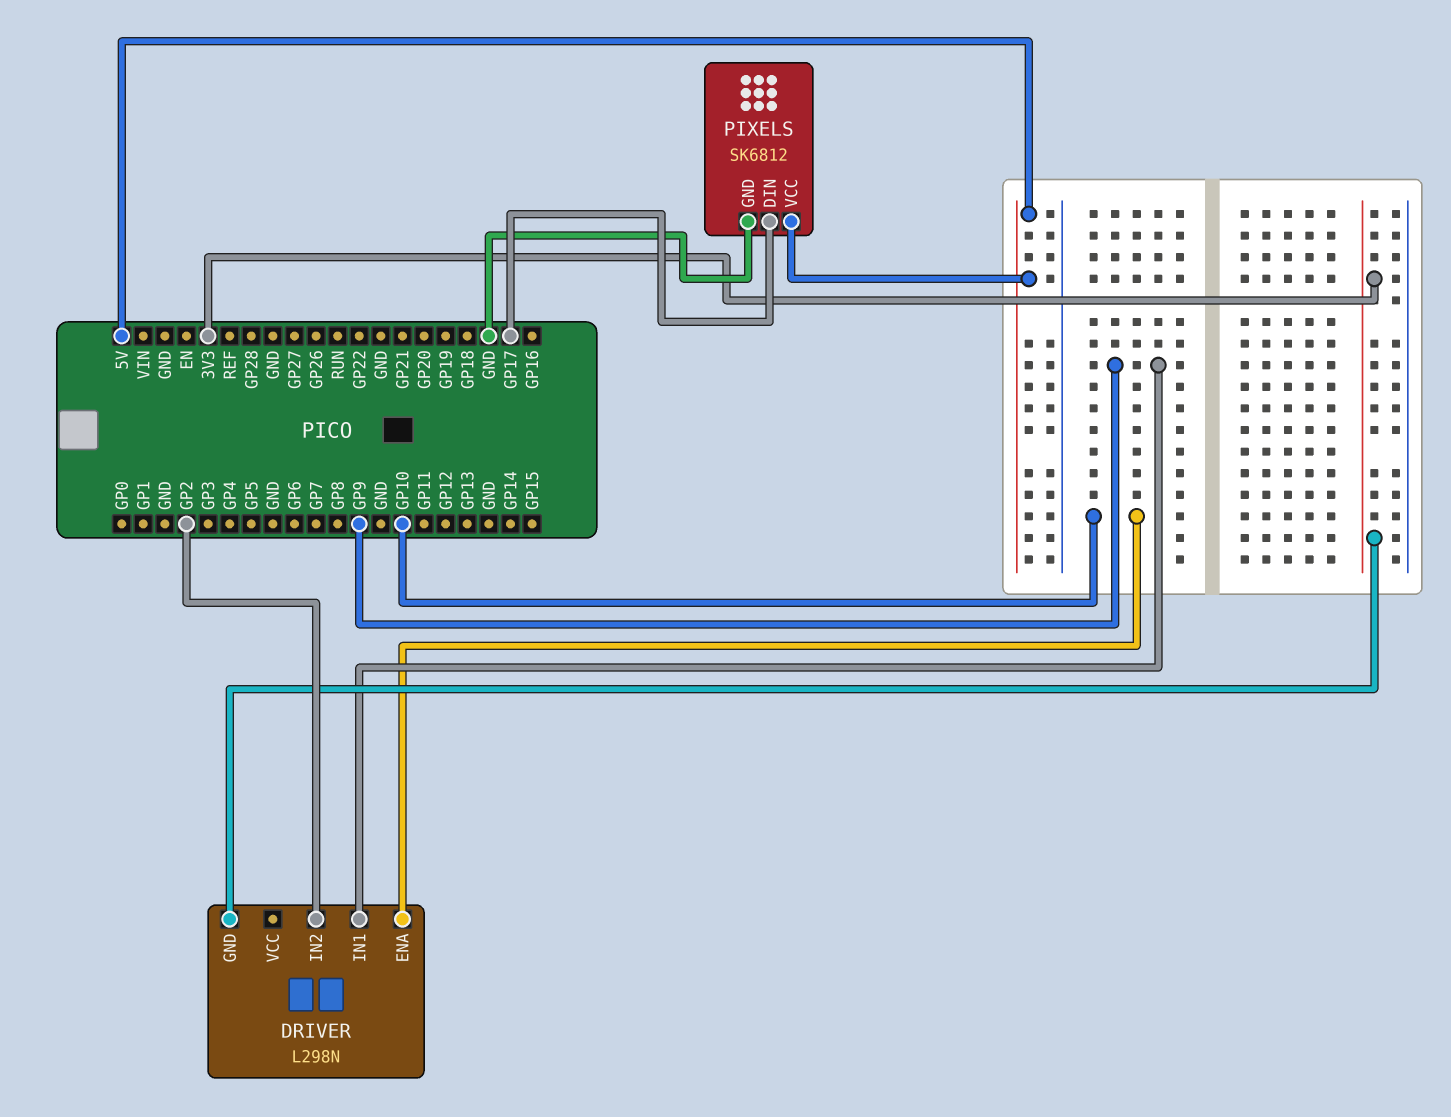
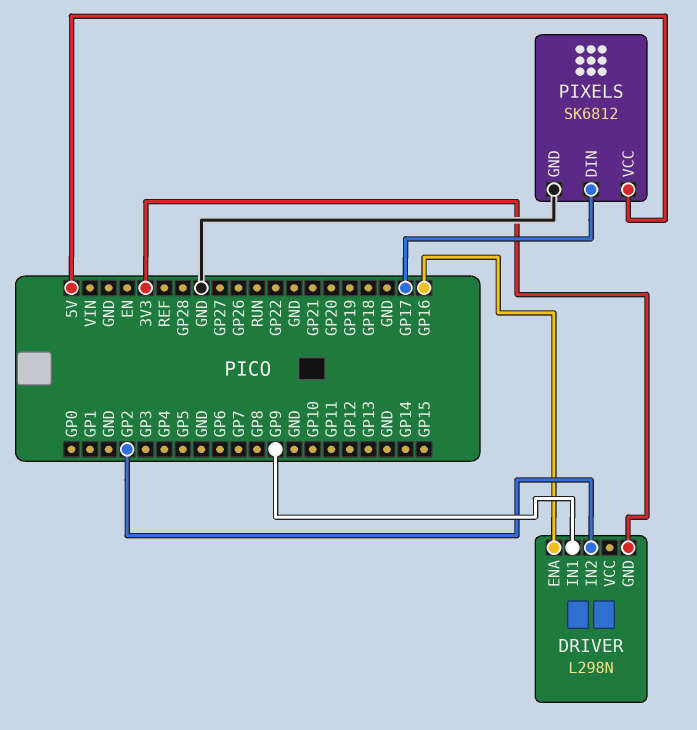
DRIVER pin ENA: GP10 -> GP16

